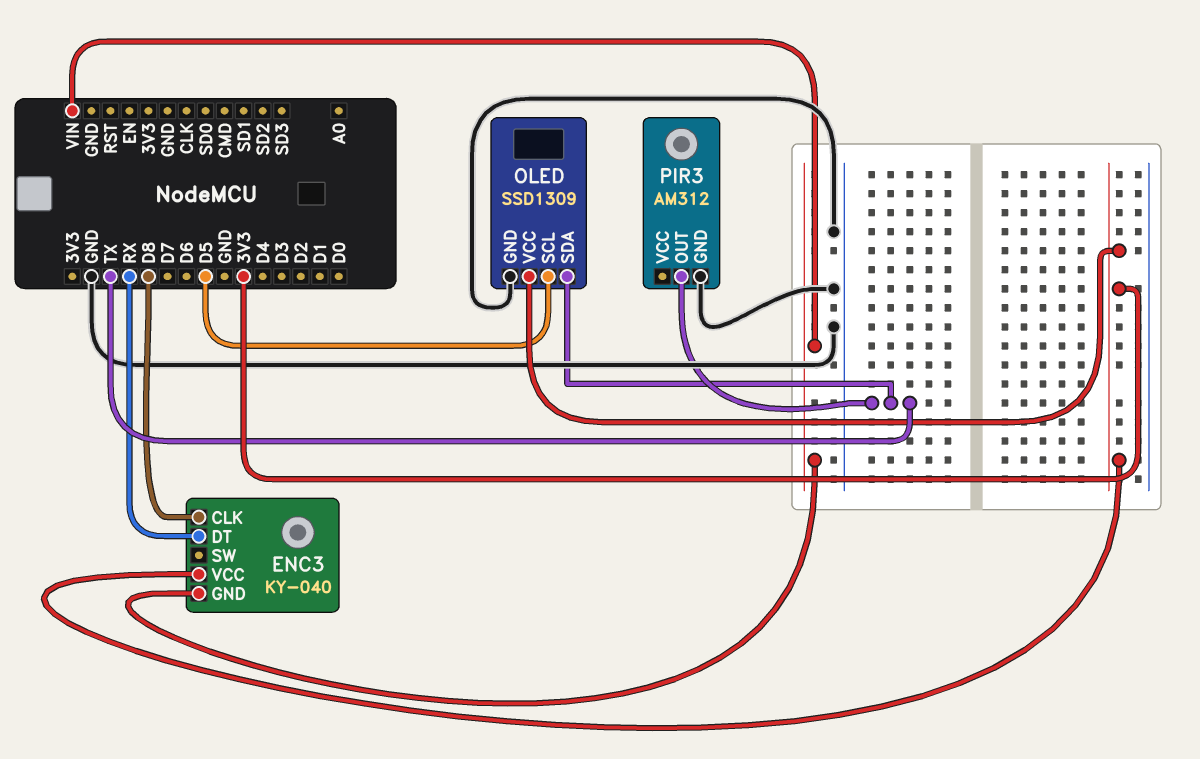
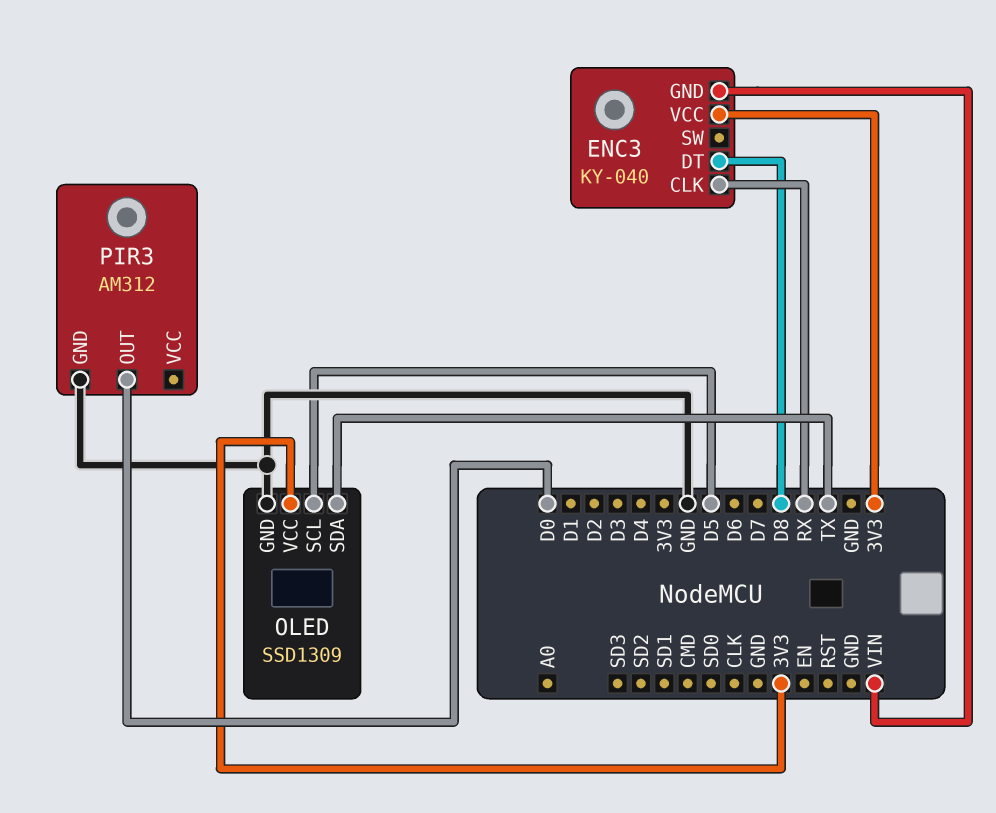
ENC3 pin CLK: D8 -> RX
ENC3 pin DT: RX -> D8
PIR3 pin OUT: TX -> D0

